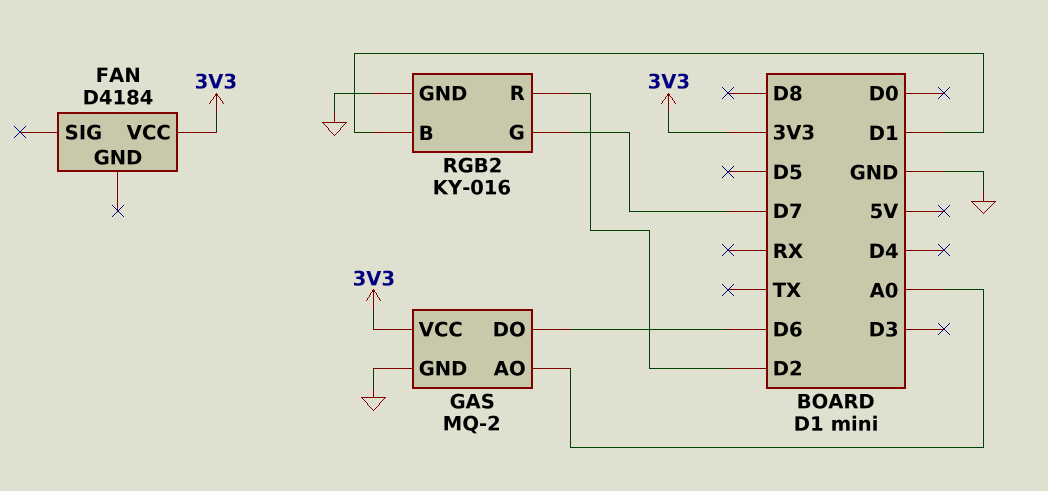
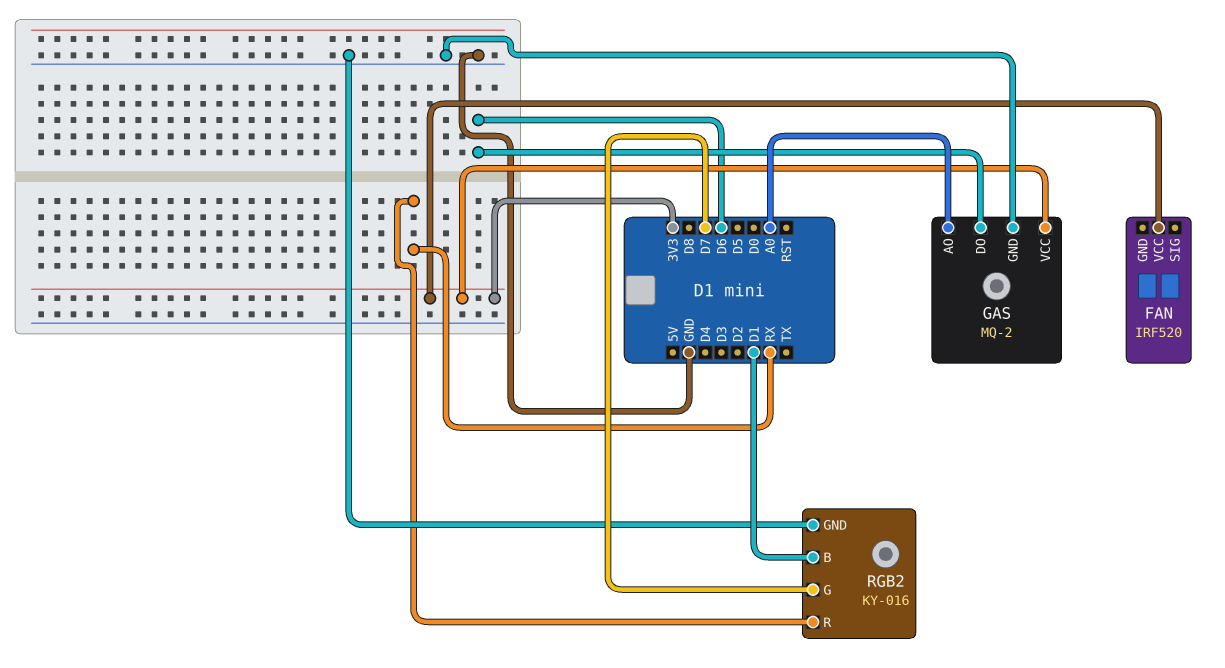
FAN: D4184 -> IRF520
RGB2 pin R: D2 -> RX

